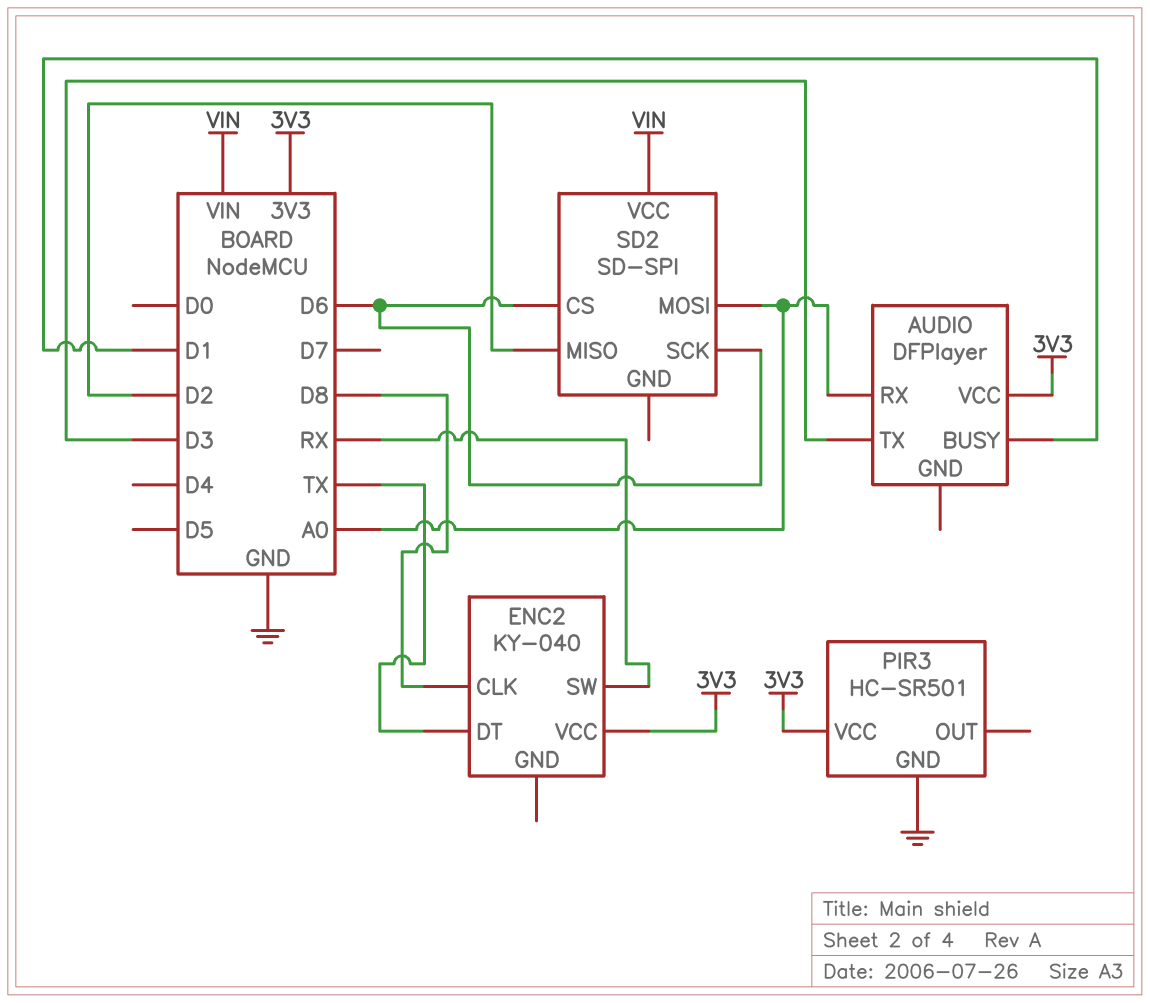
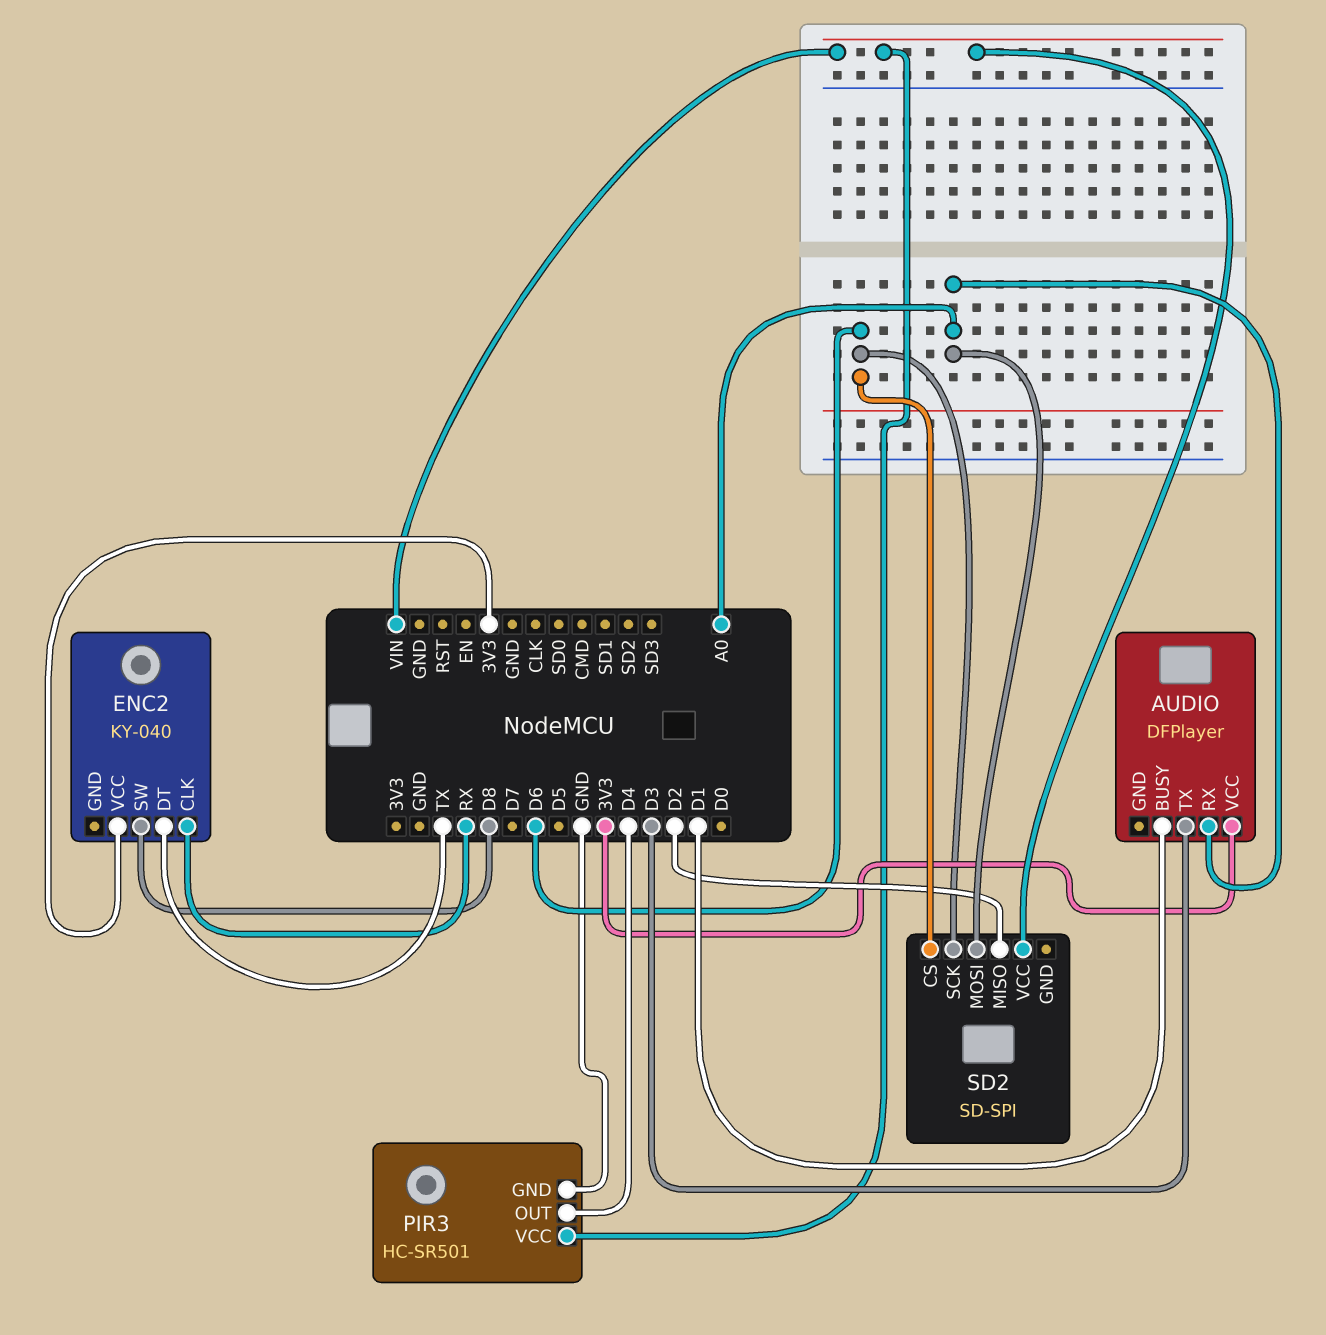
ENC2 pin CLK: D8 -> RX
ENC2 pin SW: RX -> D8
PIR3 pin OUT: none -> D4
PIR3 pin VCC: 3V3 -> VIN

